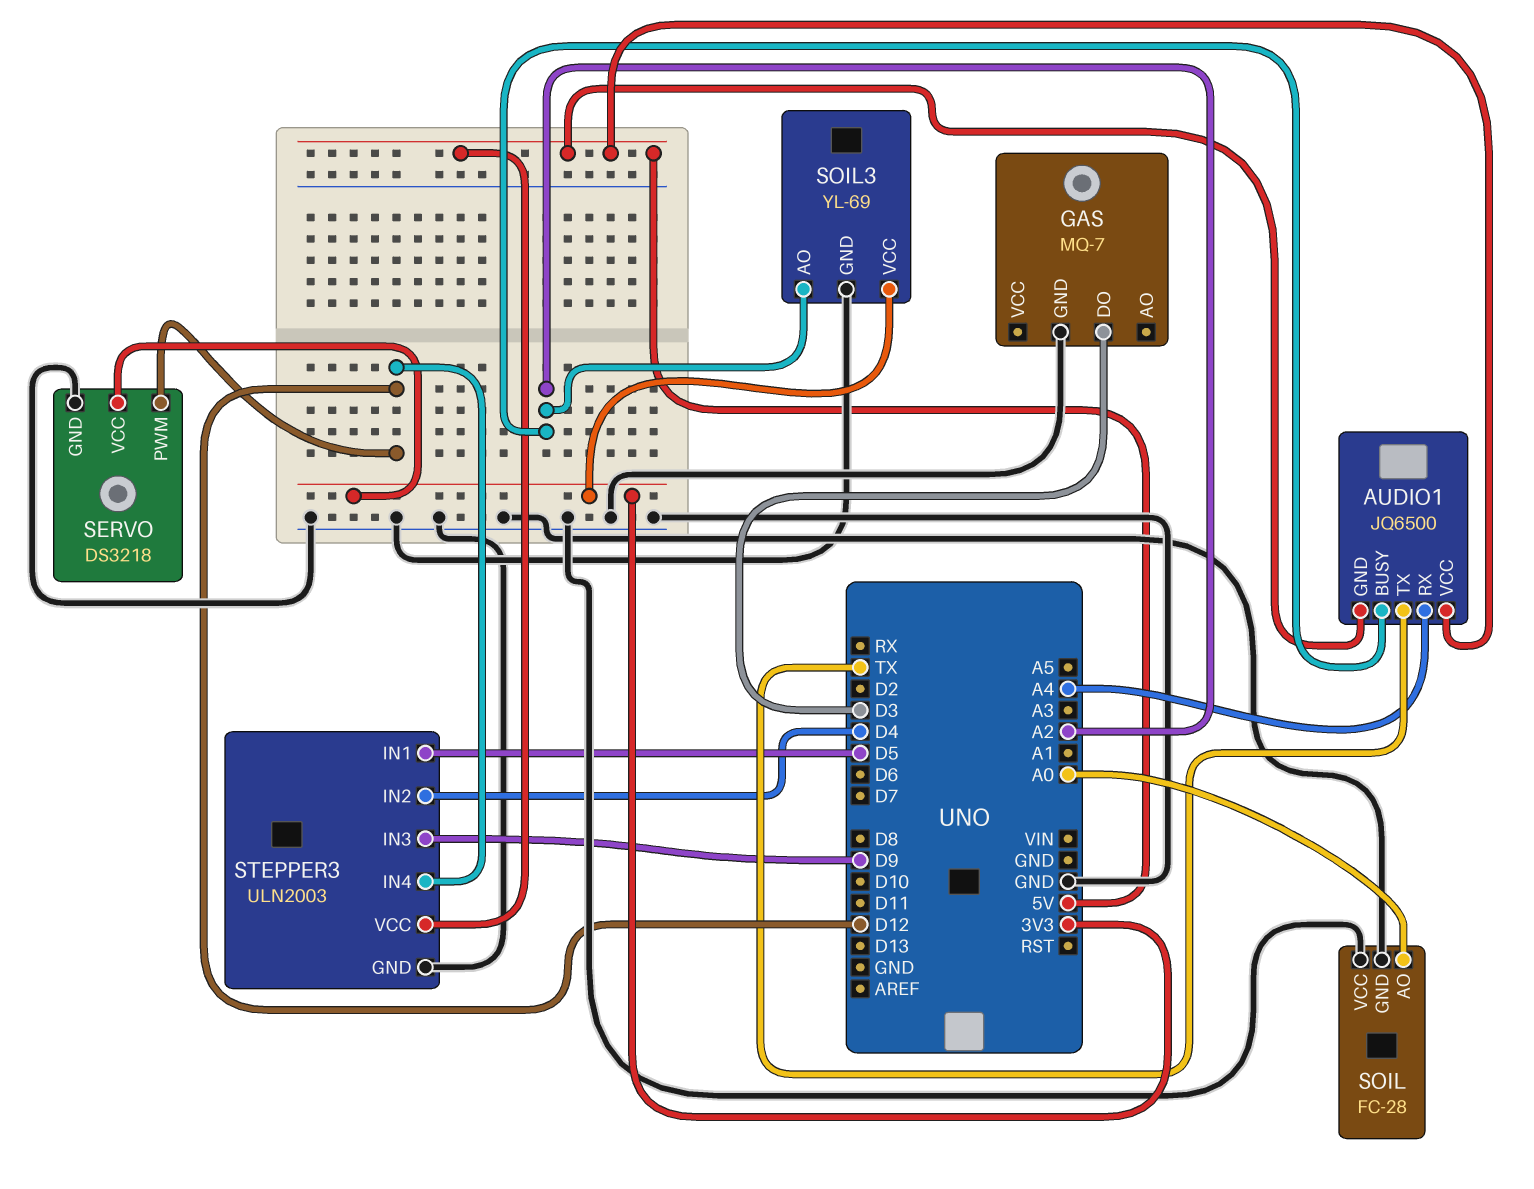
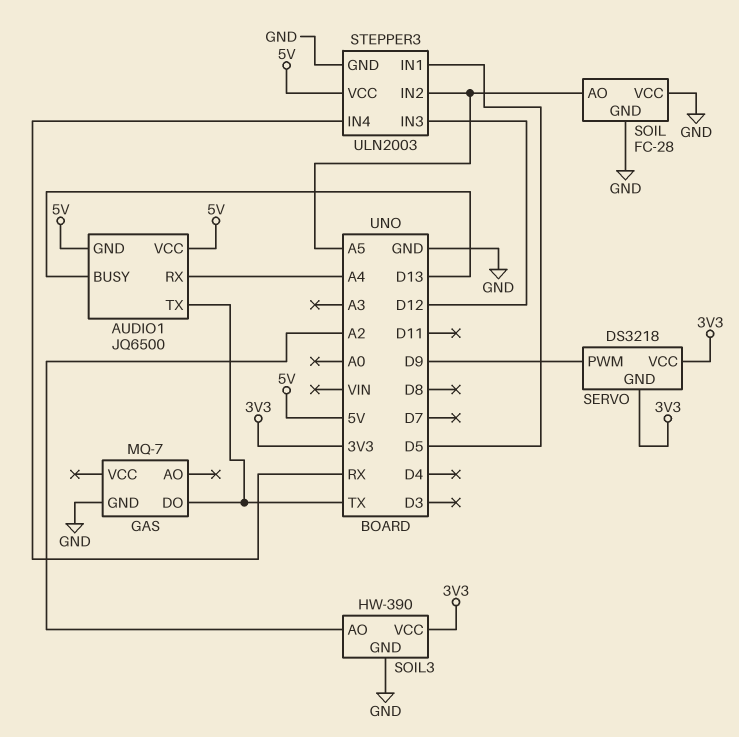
AUDIO1 pin BUSY: A2 -> D13
GAS pin DO: D3 -> TX
SERVO pin GND: GND -> 3V3
SERVO pin PWM: D12 -> D9
SOIL pin AO: A0 -> A5
SOIL3: YL-69 -> HW-390
STEPPER3 pin IN2: D4 -> A5
STEPPER3 pin IN3: D9 -> D12
STEPPER3 pin IN4: D12 -> RX

